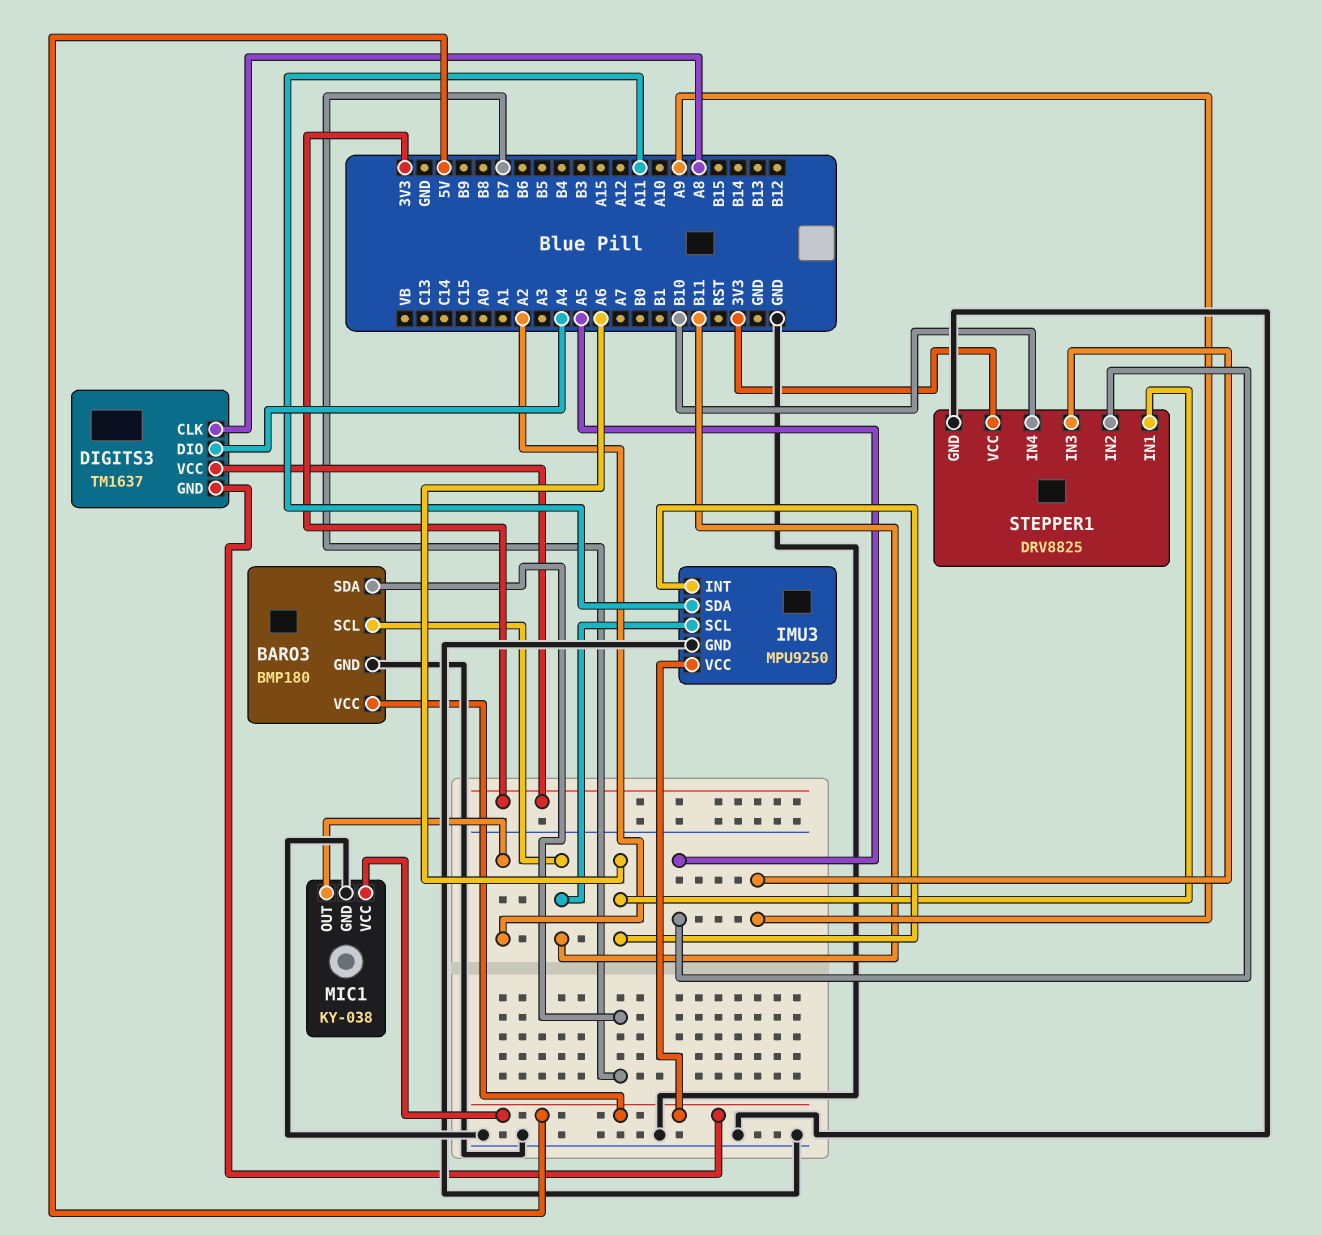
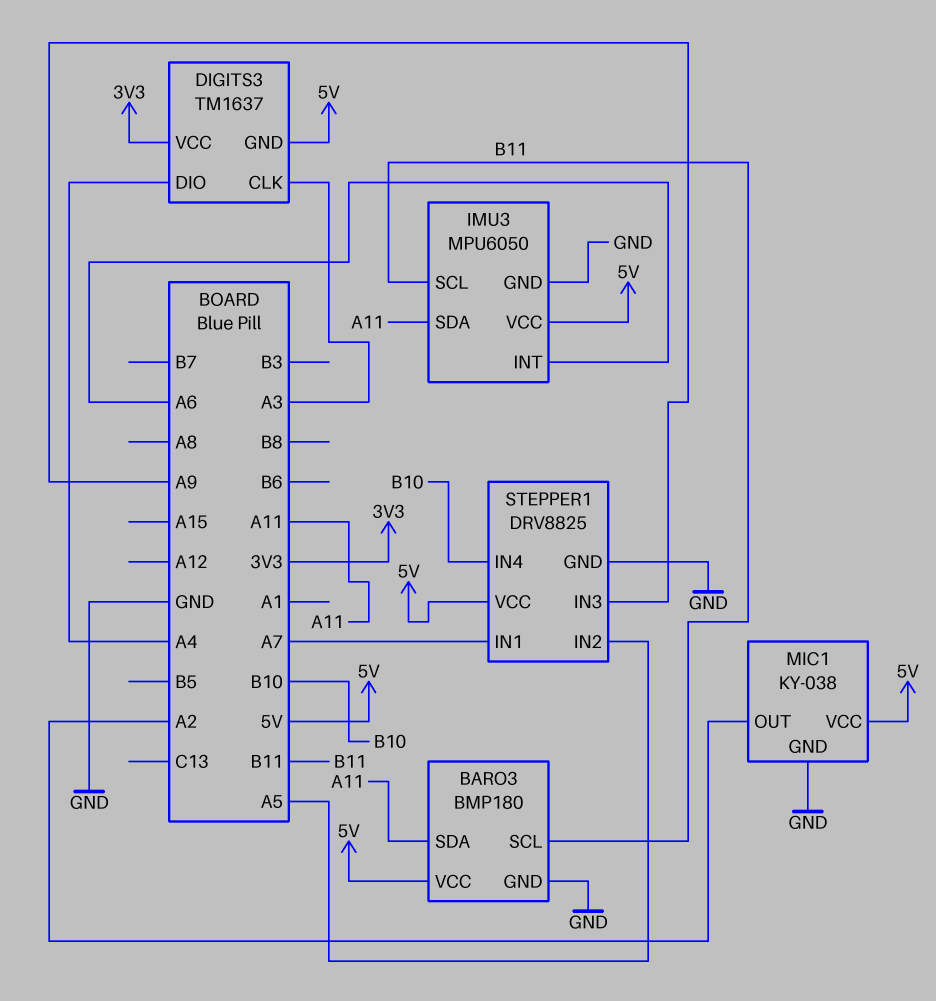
BARO3 pin SDA: B7 -> A11
DIGITS3 pin CLK: A8 -> A3
IMU3: MPU9250 -> MPU6050
STEPPER1 pin IN1: A6 -> A7
STEPPER1 pin VCC: 3V3 -> 5V

